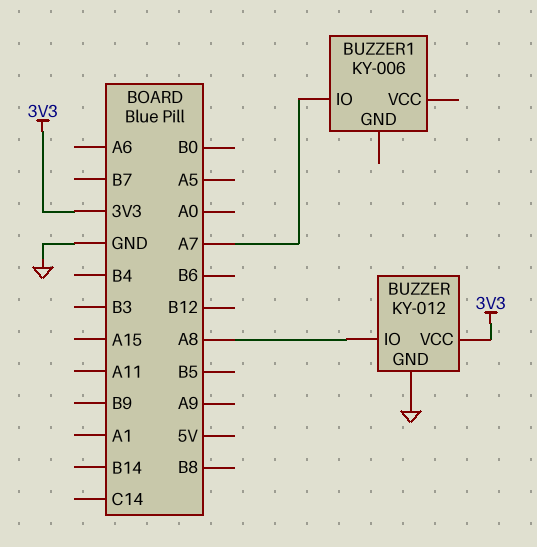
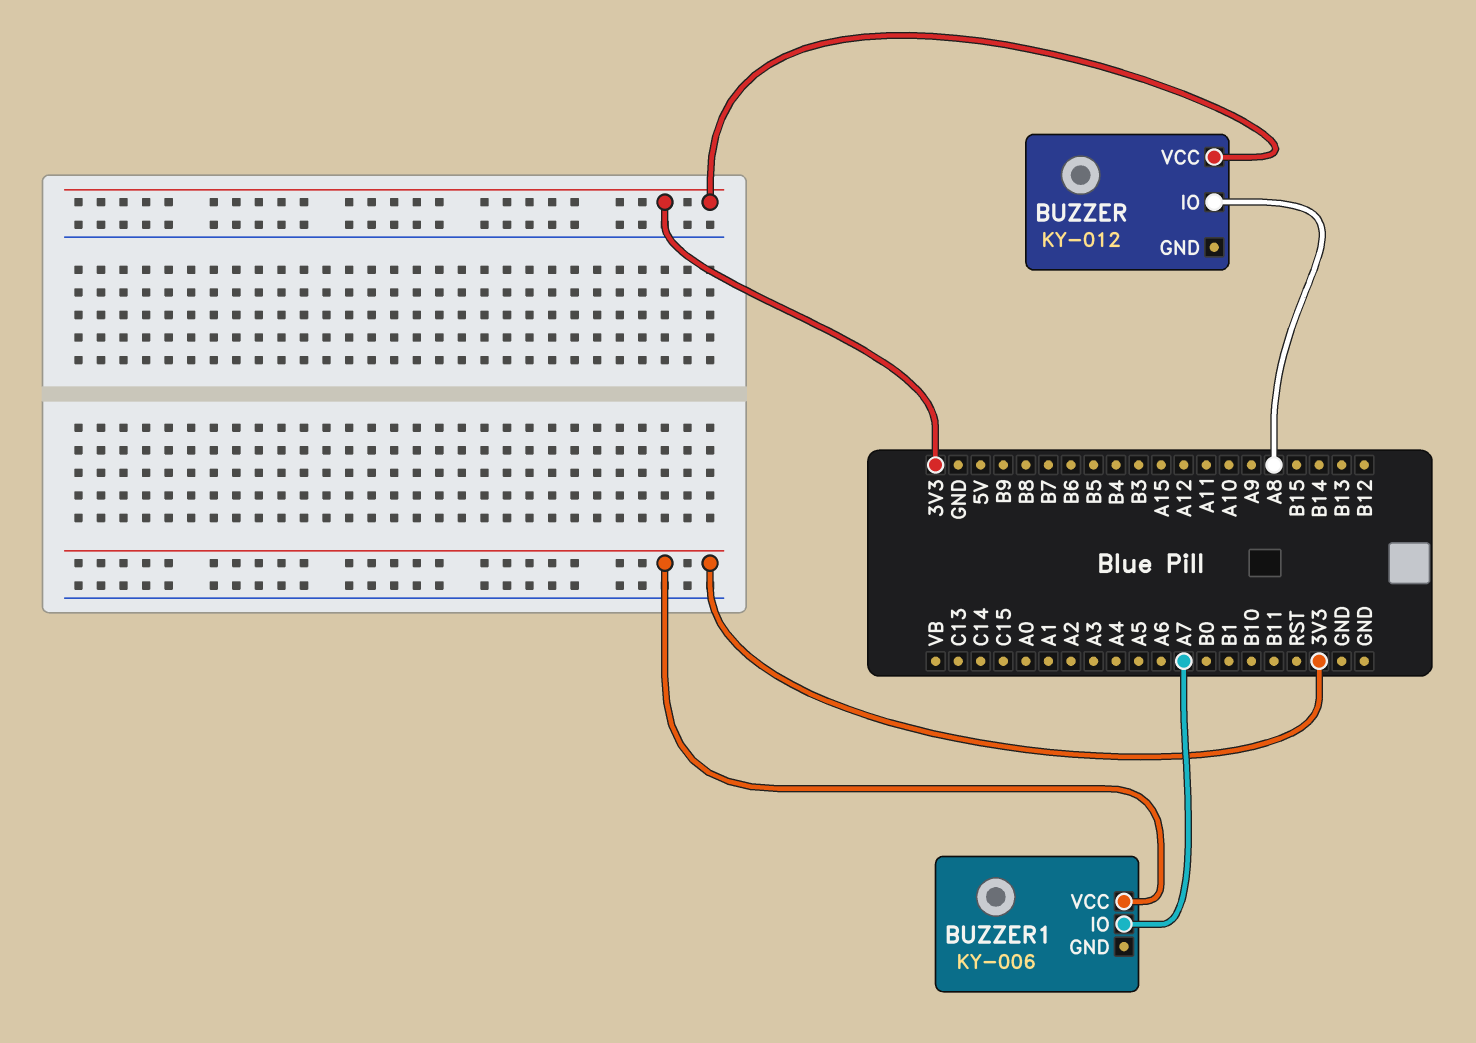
BUZZER pin GND: GND -> none
BUZZER1 pin VCC: none -> 3V3

